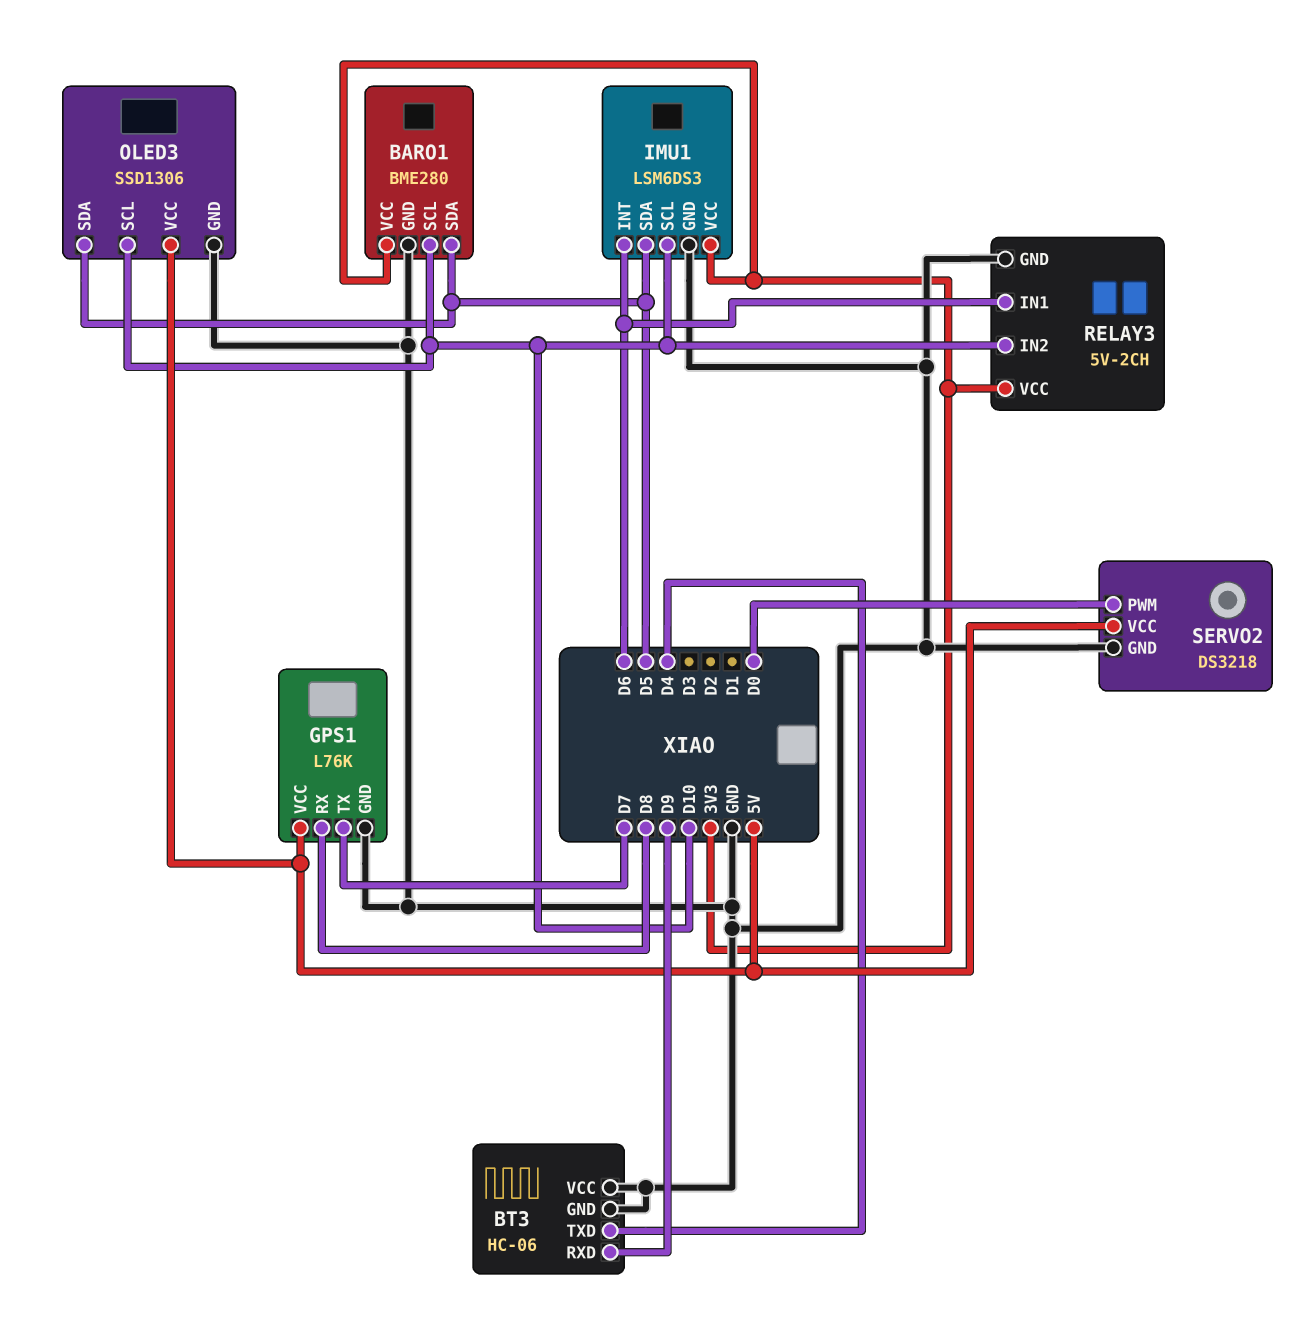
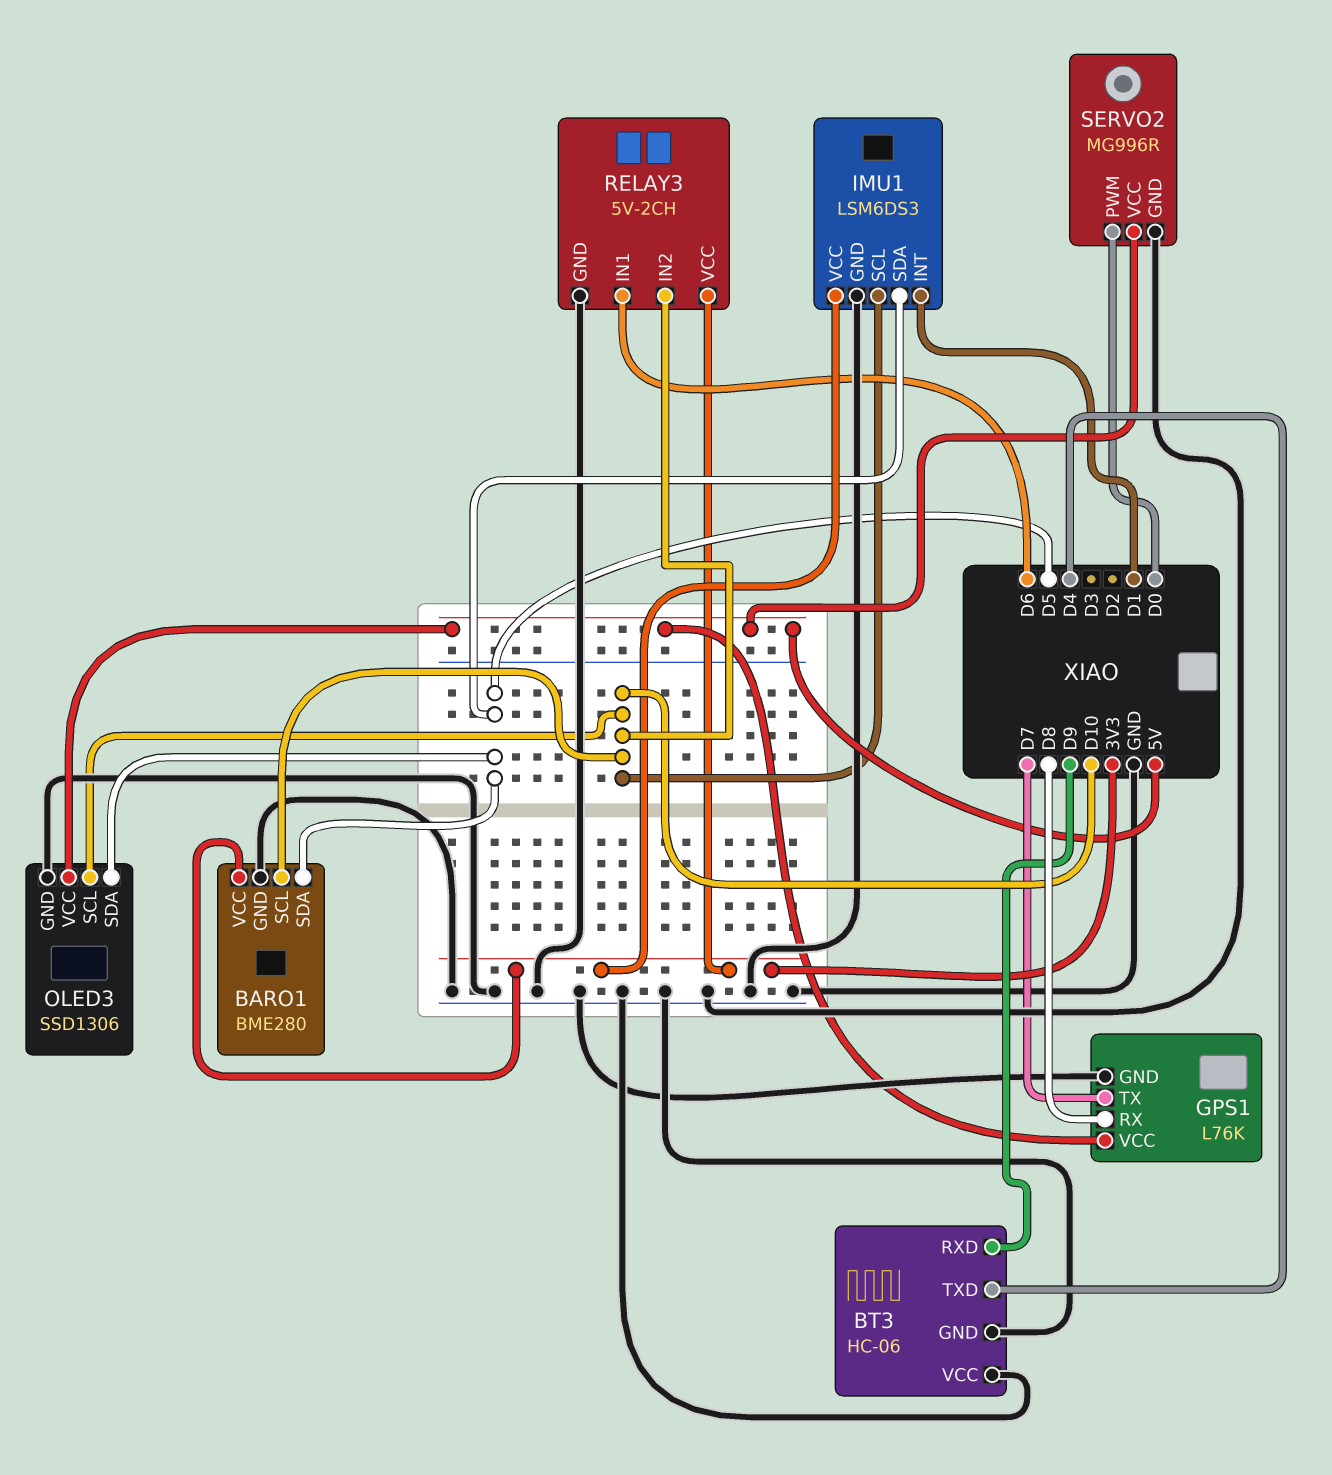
IMU1 pin INT: D6 -> D1
SERVO2: DS3218 -> MG996R

